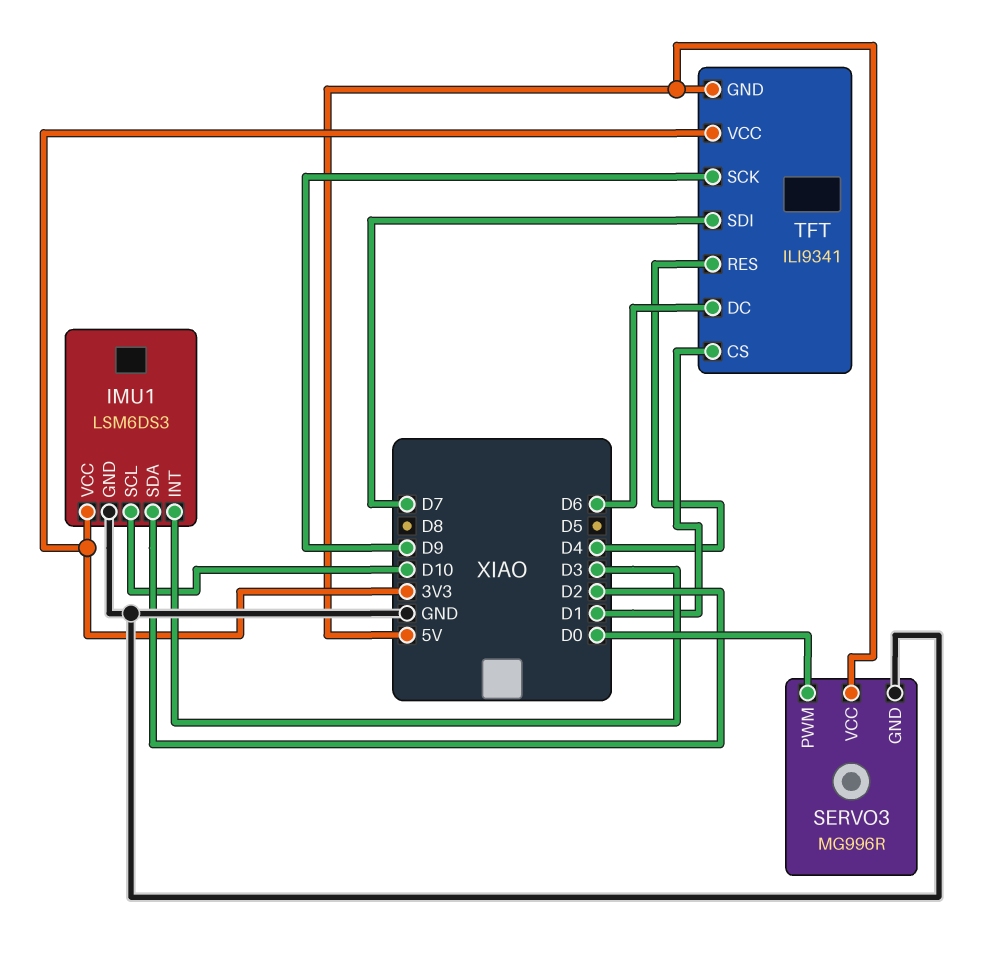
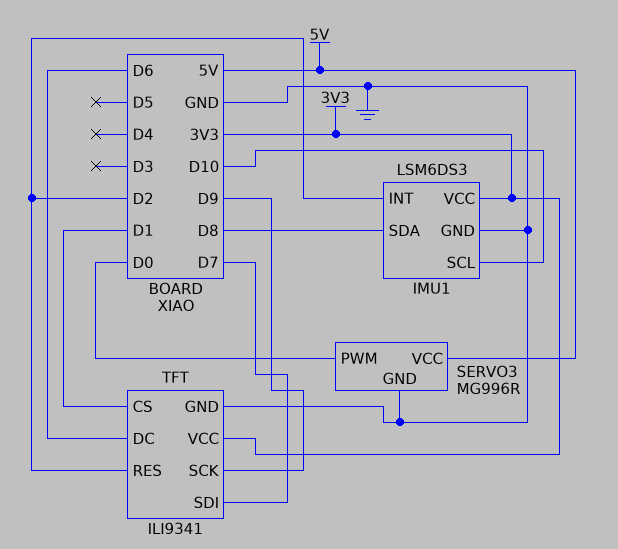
IMU1 pin INT: D3 -> D2
IMU1 pin SDA: D2 -> D8
TFT pin GND: 5V -> GND
TFT pin RES: D4 -> D2

